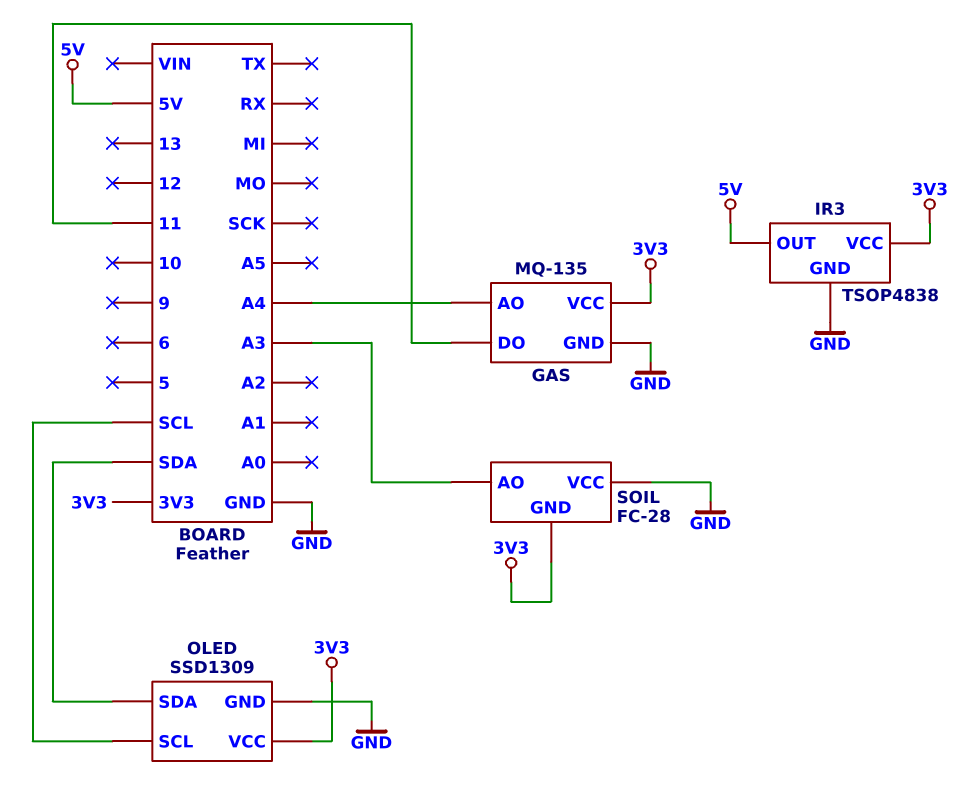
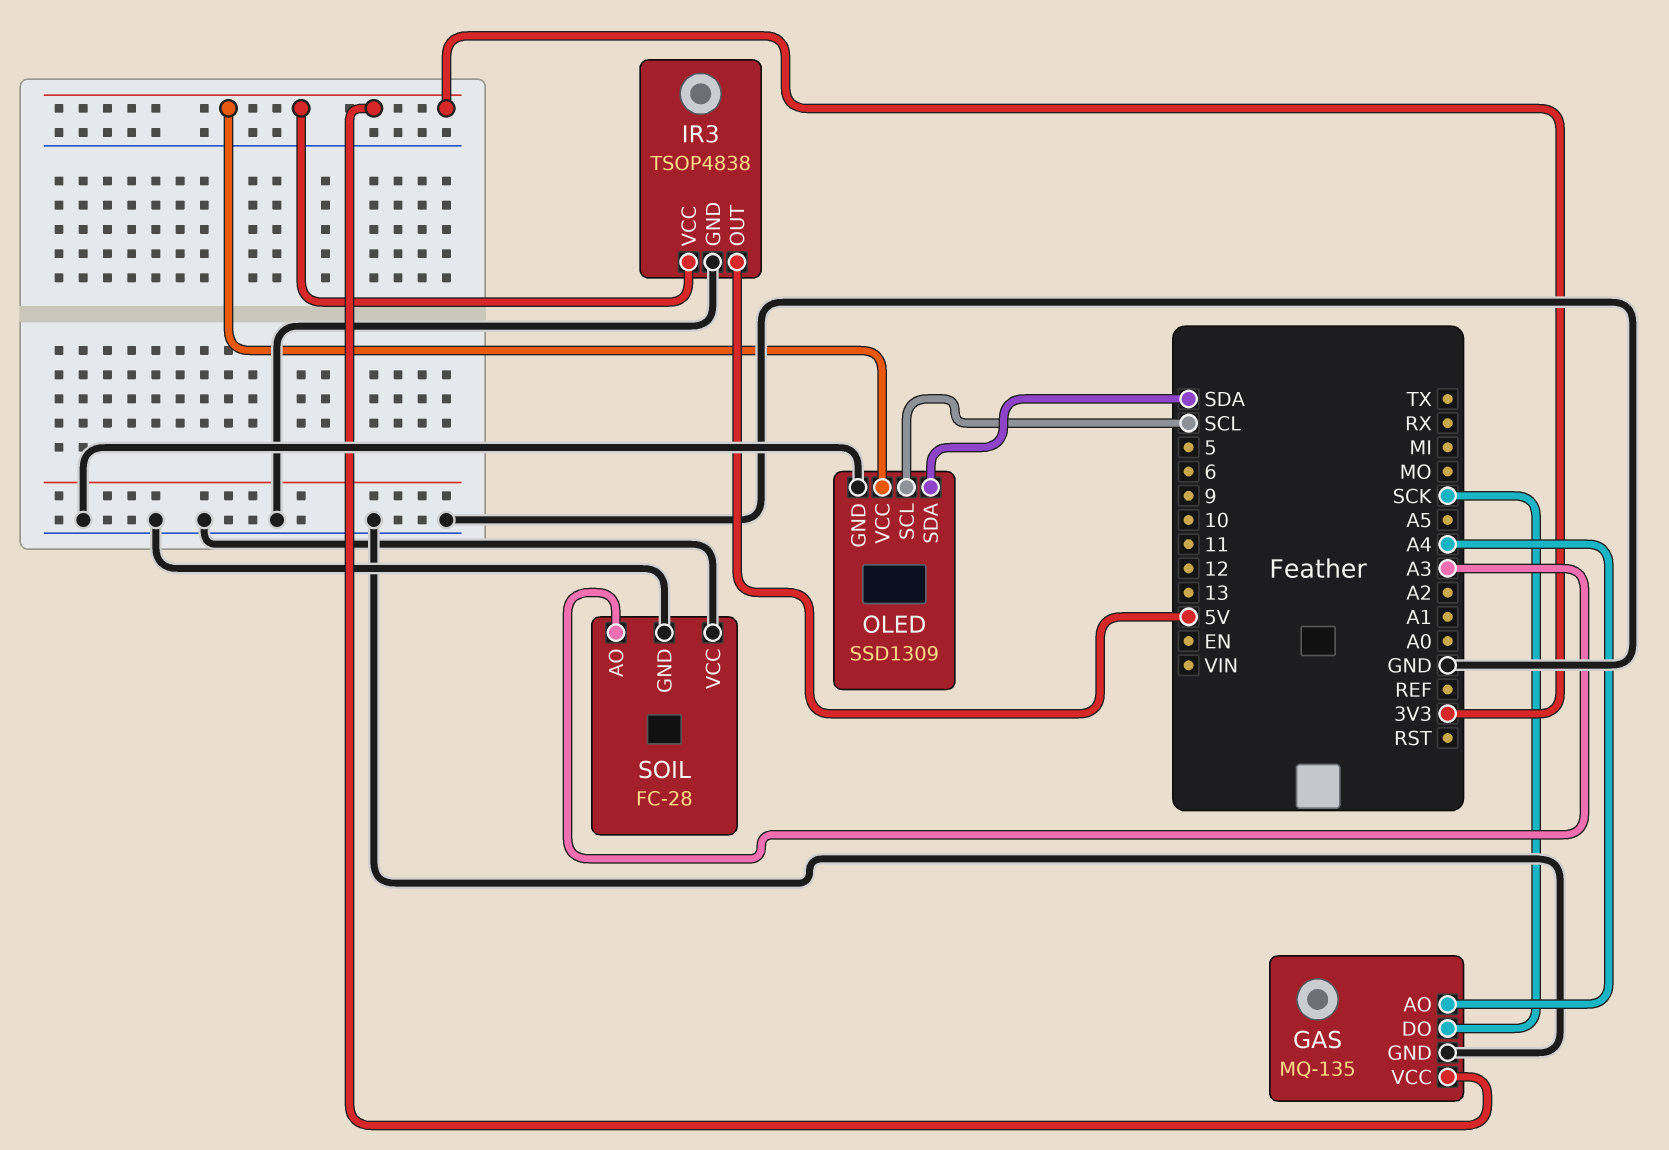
GAS pin DO: 11 -> SCK
SOIL pin GND: 3V3 -> GND

